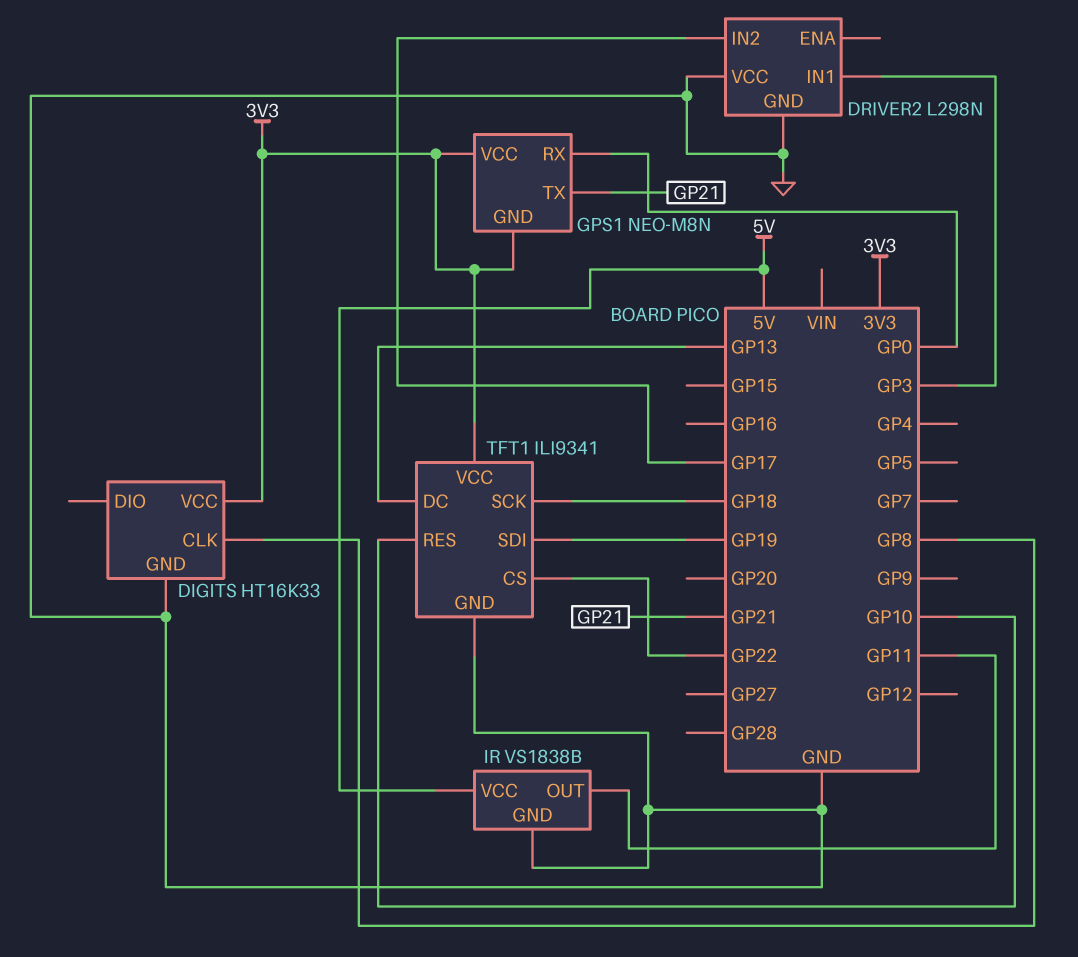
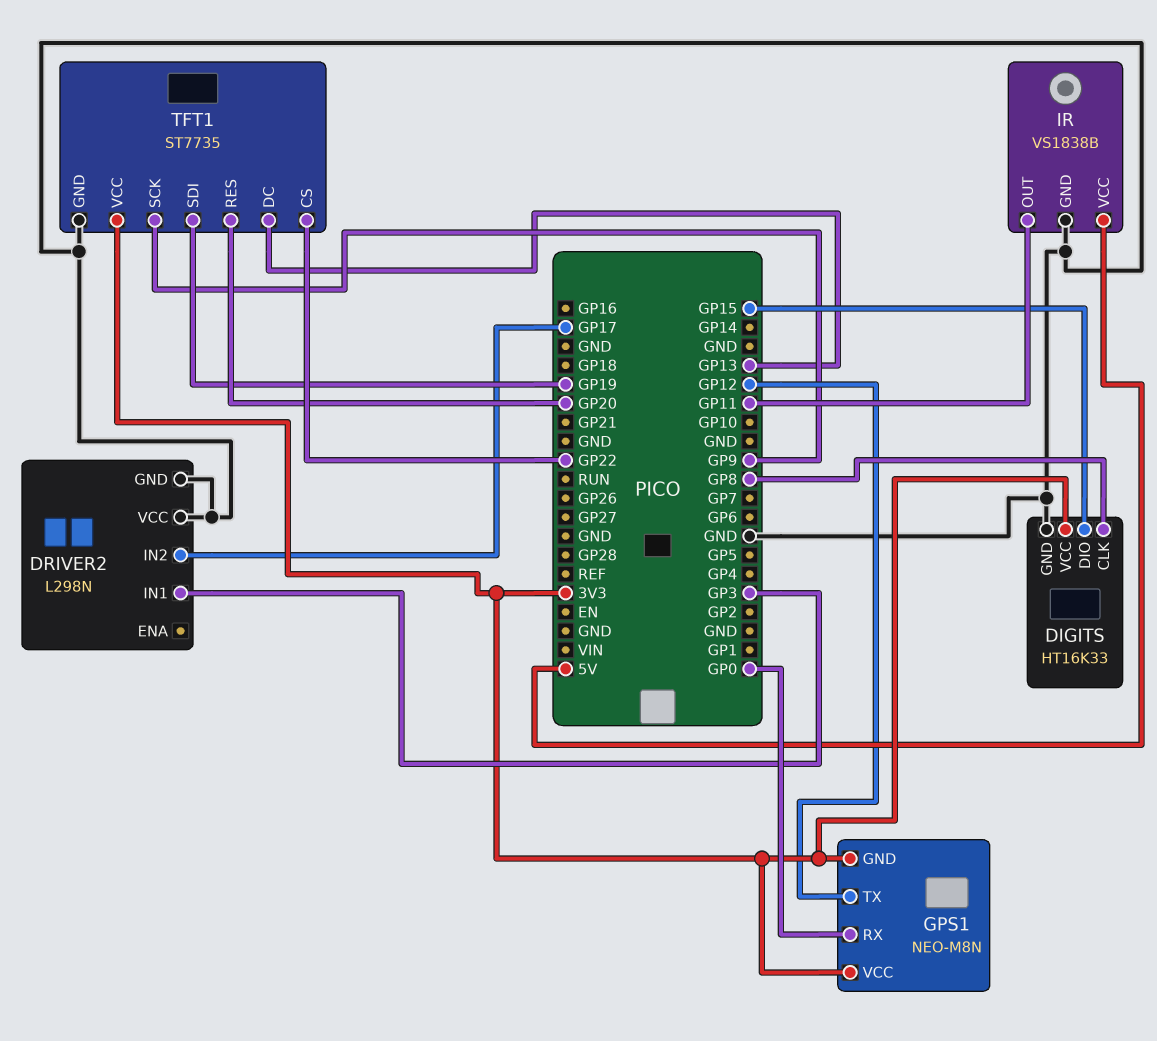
DIGITS pin DIO: none -> GP15
GPS1 pin TX: GP21 -> GP12
TFT1: ILI9341 -> ST7735
TFT1 pin RES: GP10 -> GP20
TFT1 pin SCK: GP18 -> GP9

